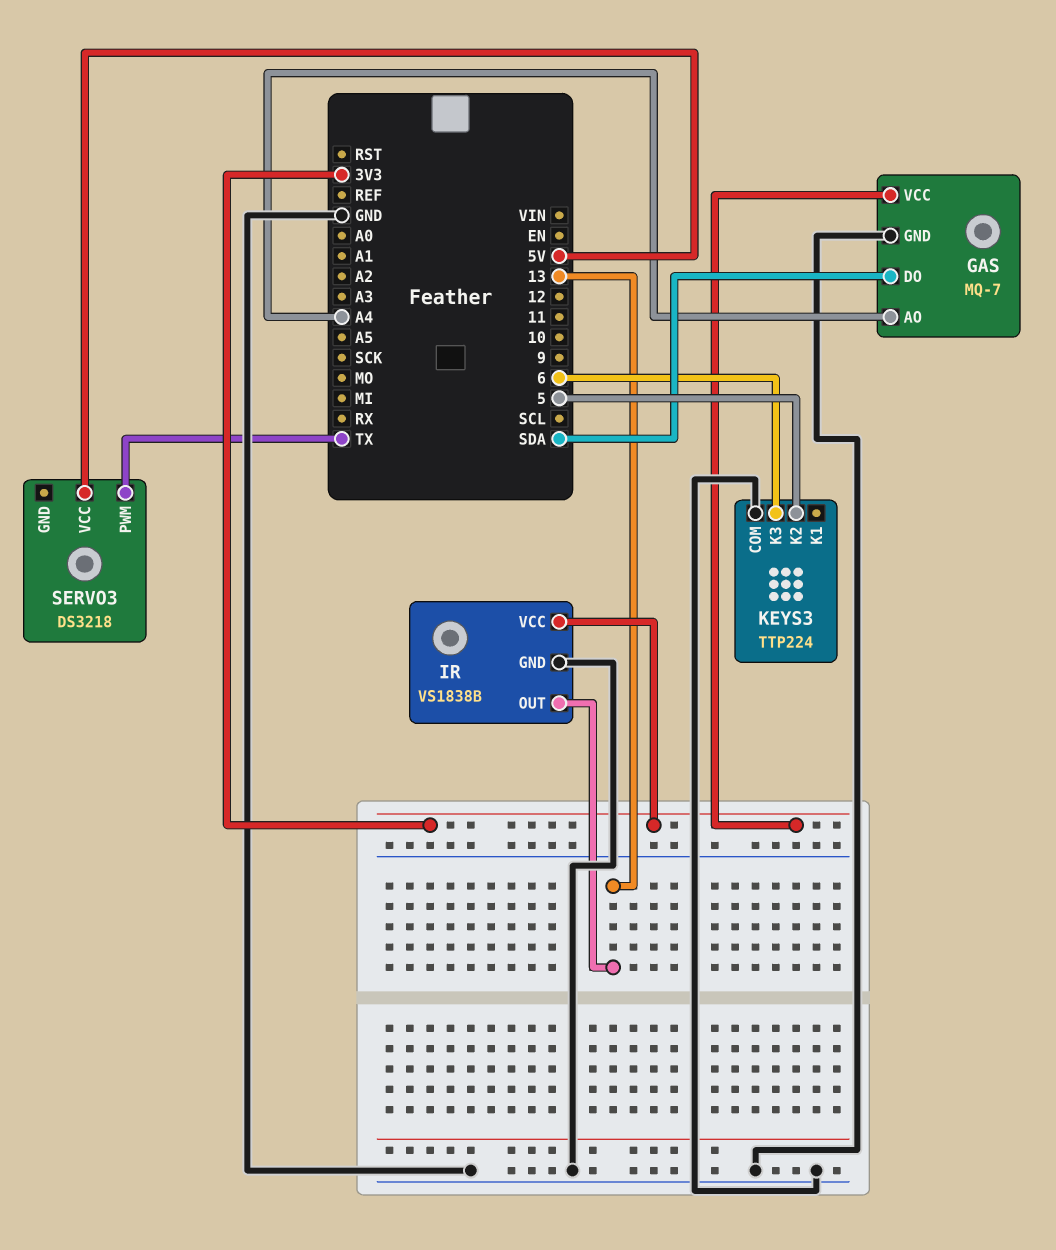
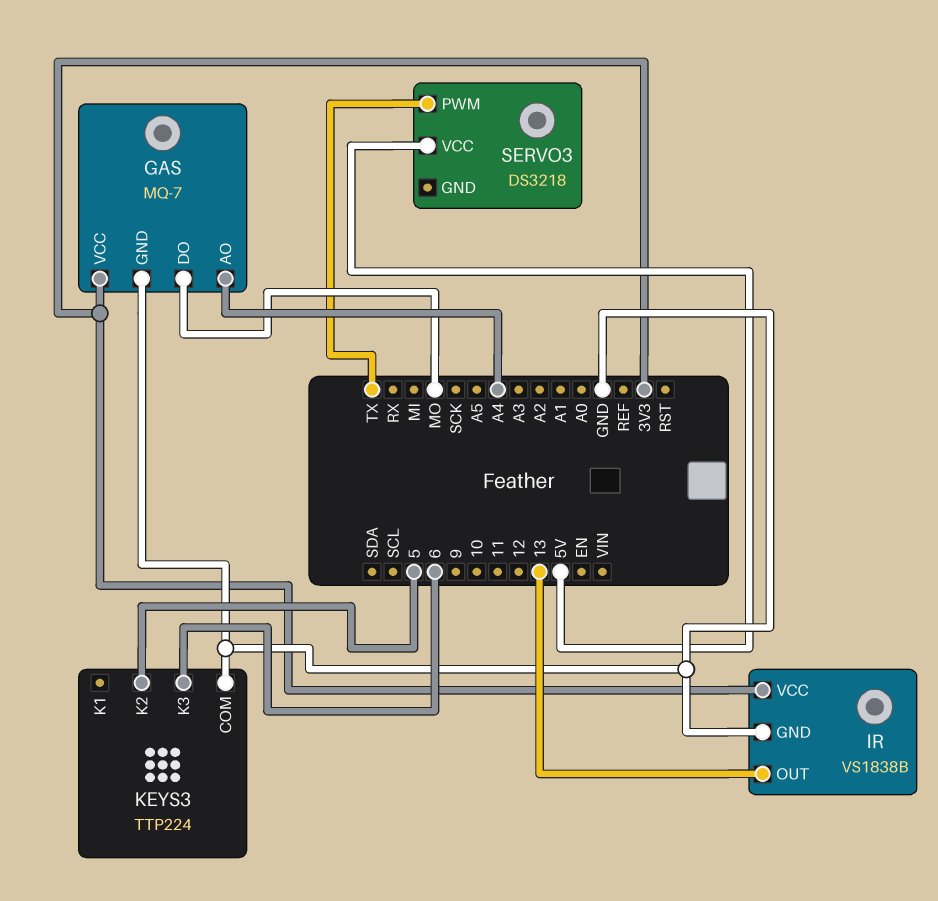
GAS pin DO: SDA -> MO

